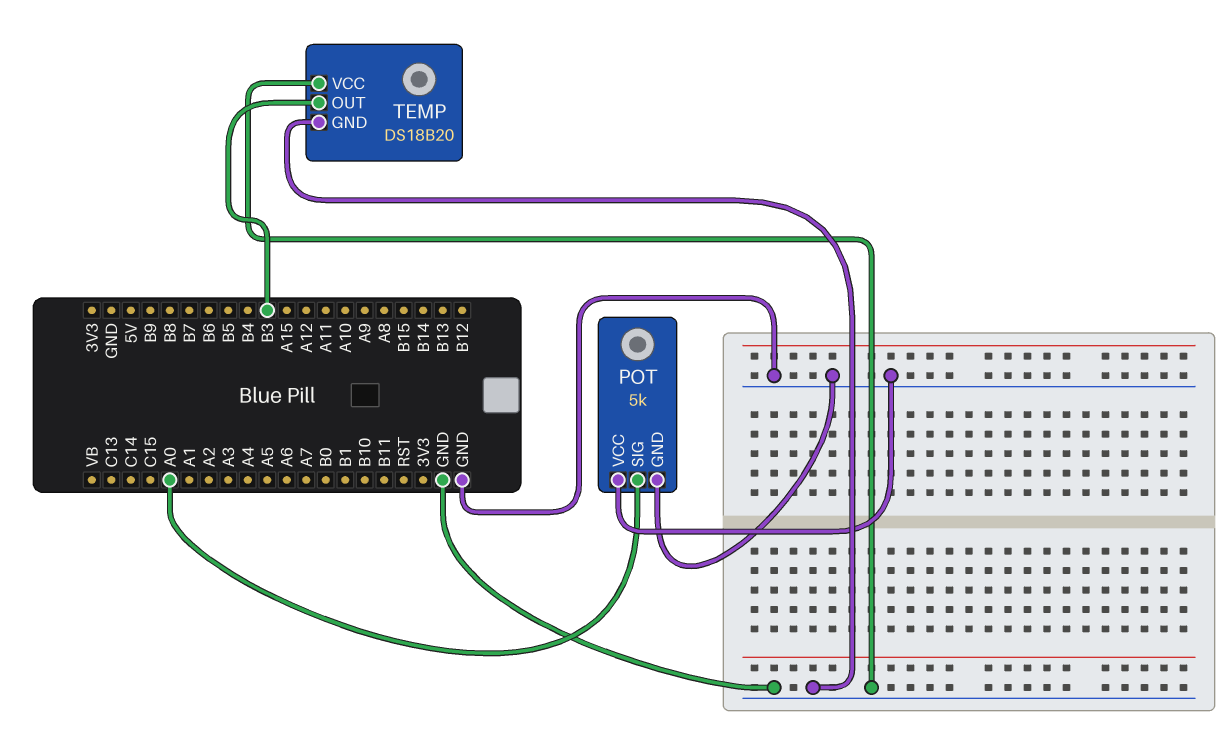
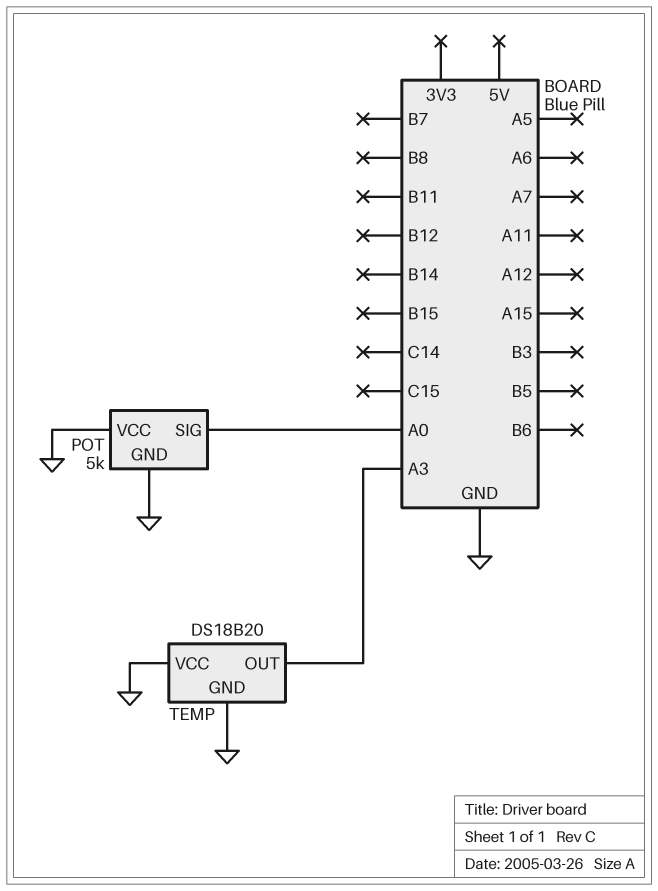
TEMP pin OUT: B3 -> A3

